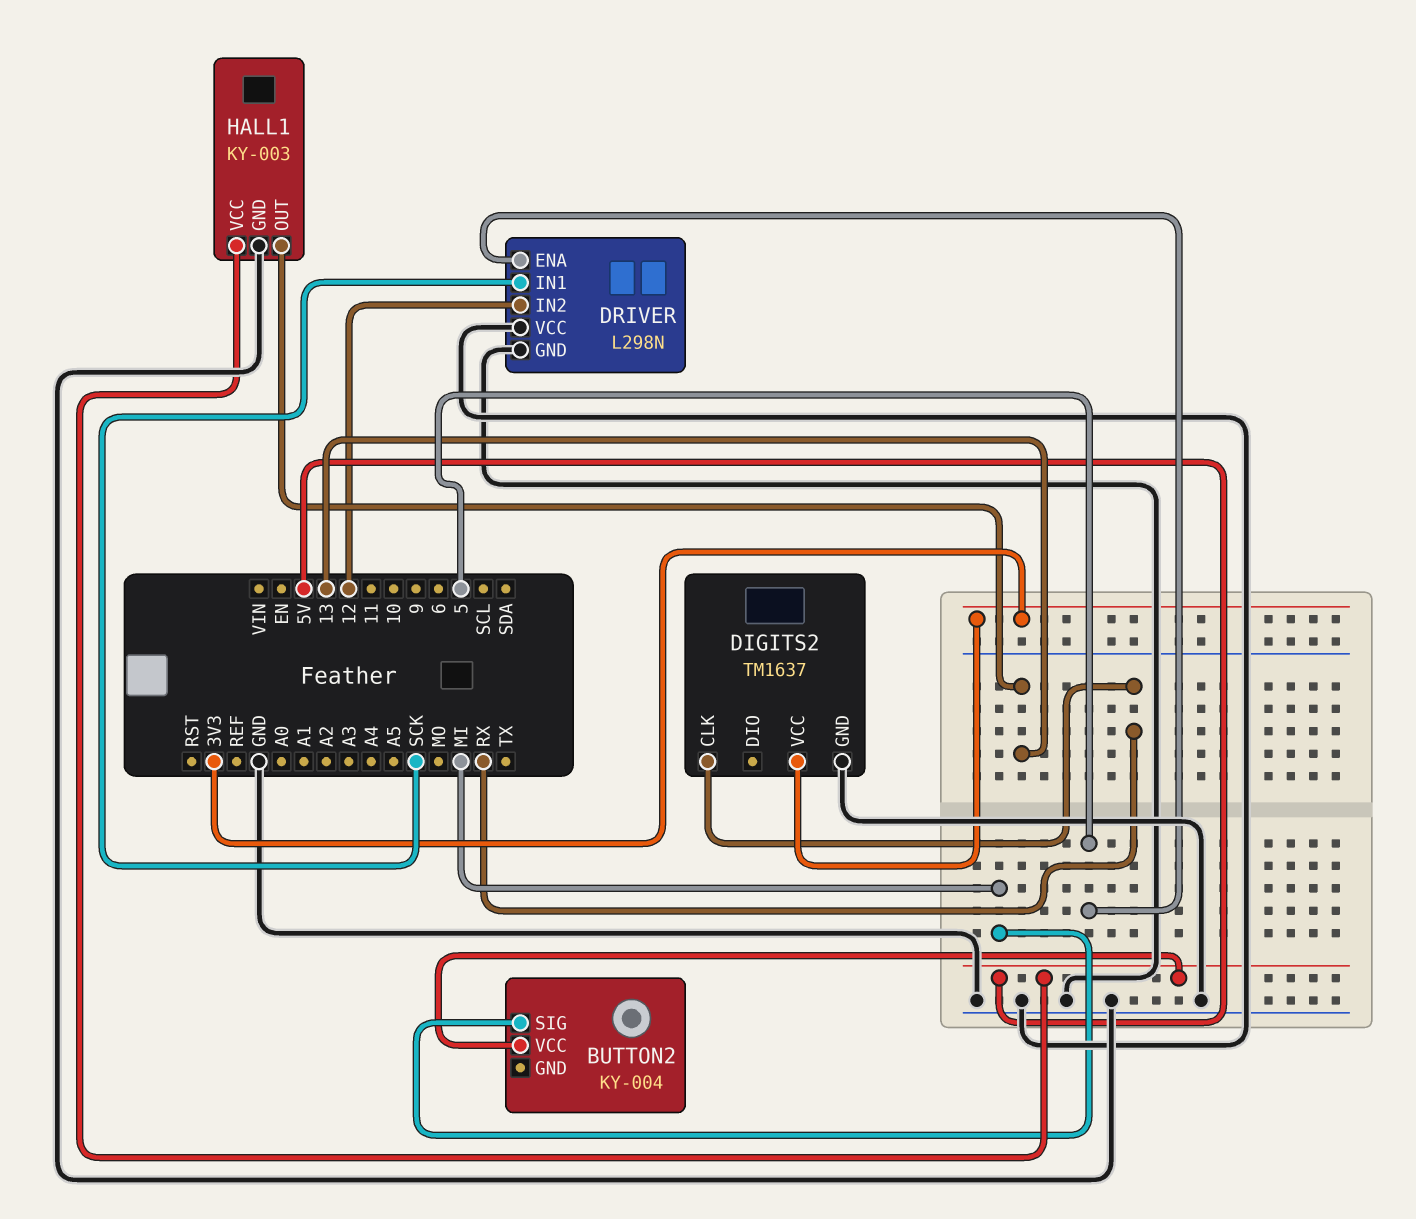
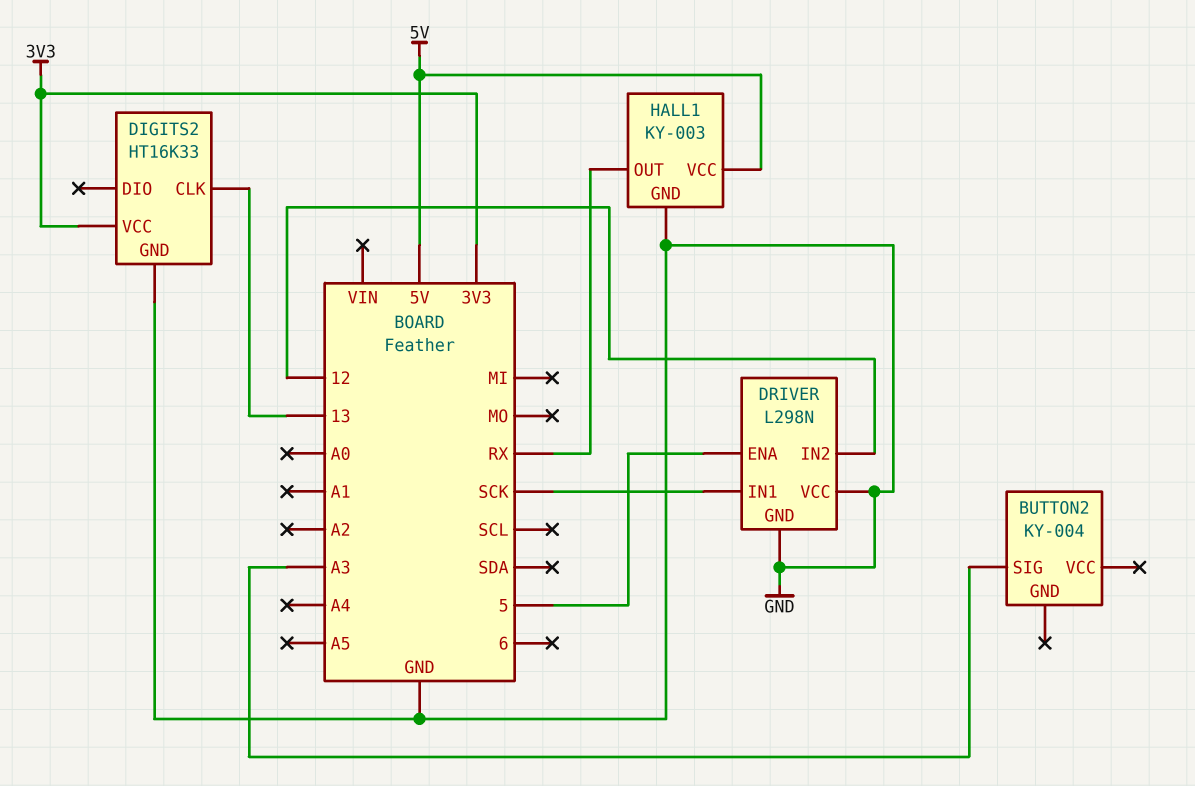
BUTTON2 pin SIG: MI -> A3
BUTTON2 pin VCC: 5V -> none
DIGITS2: TM1637 -> HT16K33
DIGITS2 pin CLK: RX -> 13
HALL1 pin OUT: 13 -> RX

